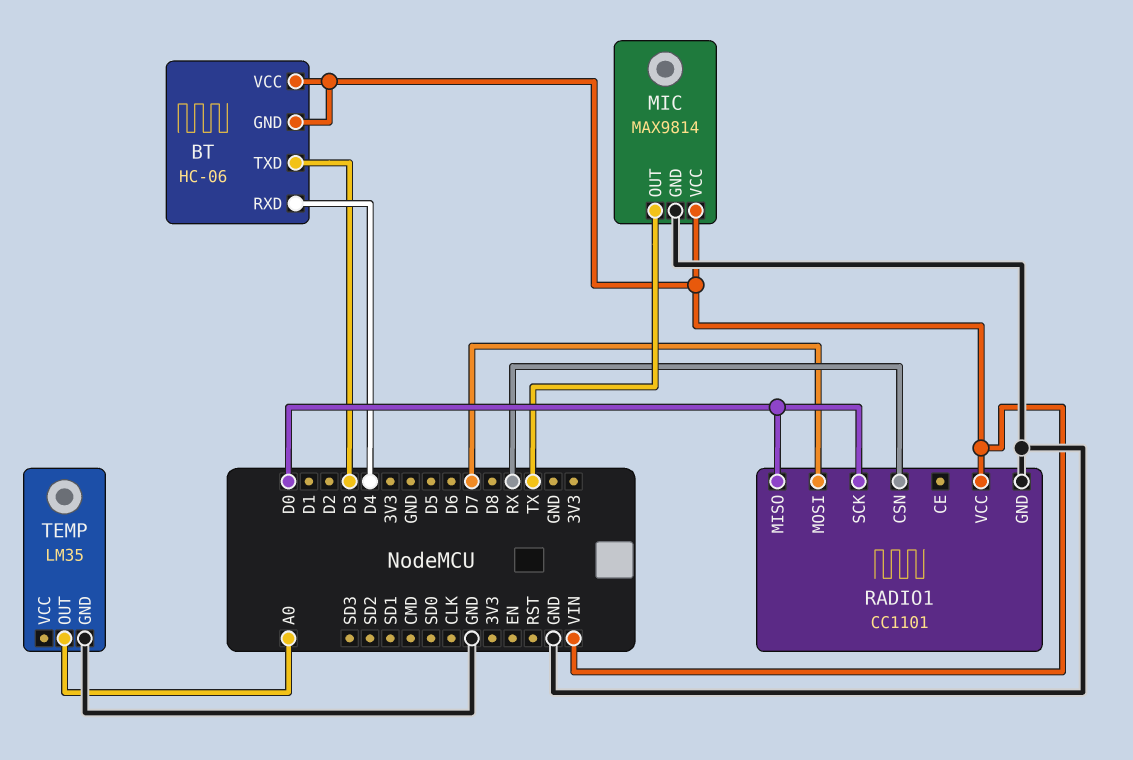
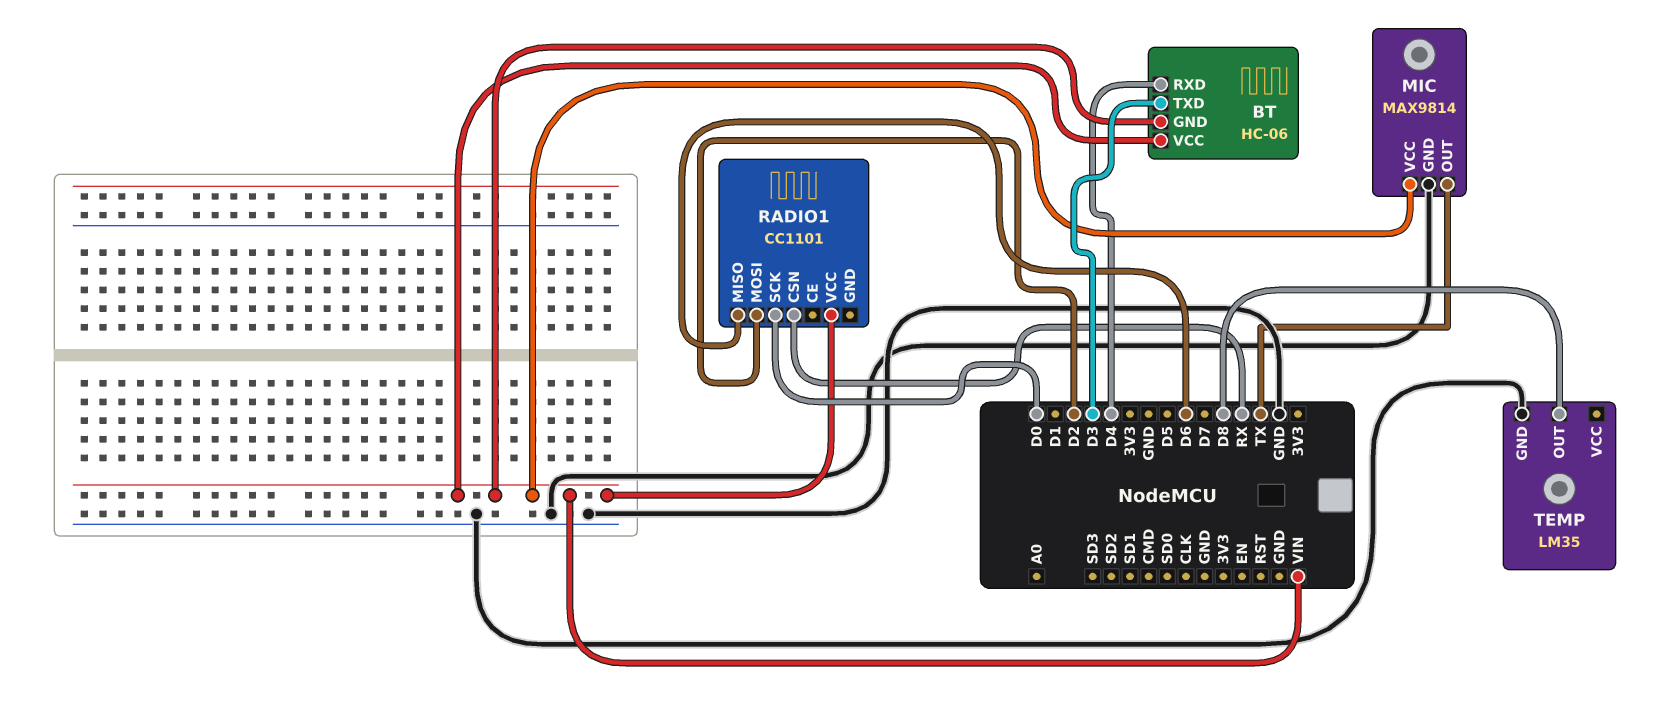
RADIO1 pin GND: GND -> none
RADIO1 pin MISO: D0 -> D6
RADIO1 pin MOSI: D7 -> D2
TEMP pin OUT: A0 -> D8

